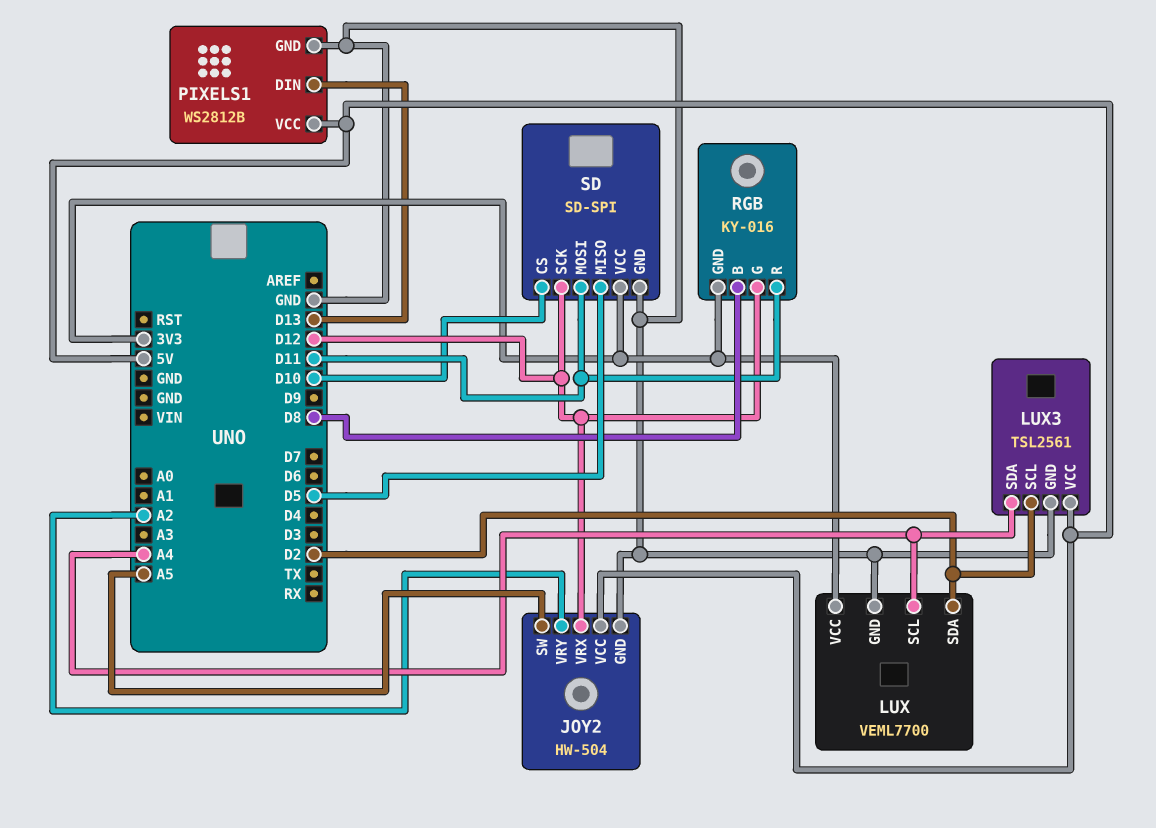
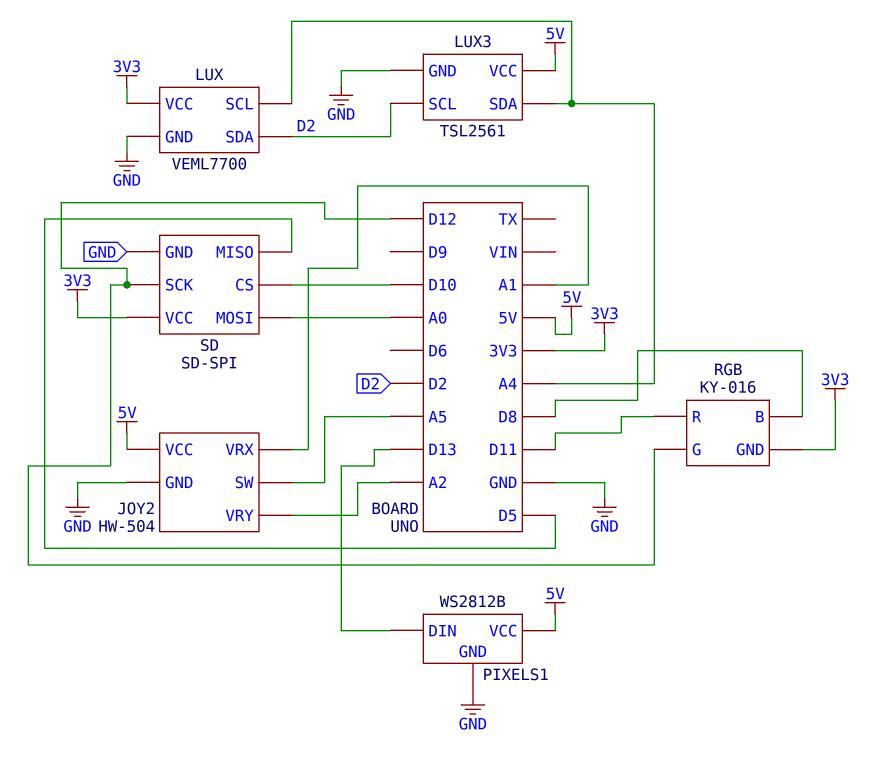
JOY2 pin VRX: D12 -> A1
SD pin MOSI: D11 -> A0

